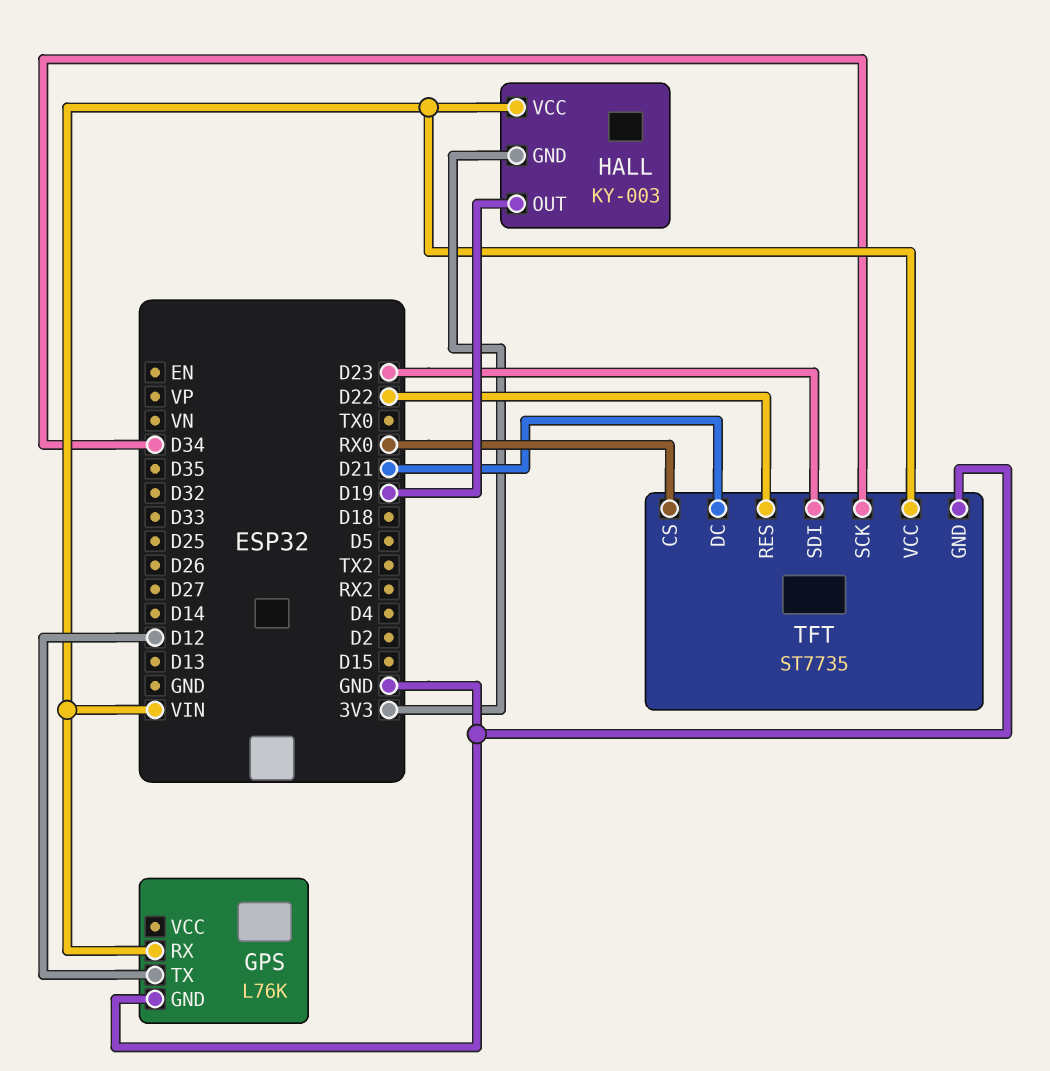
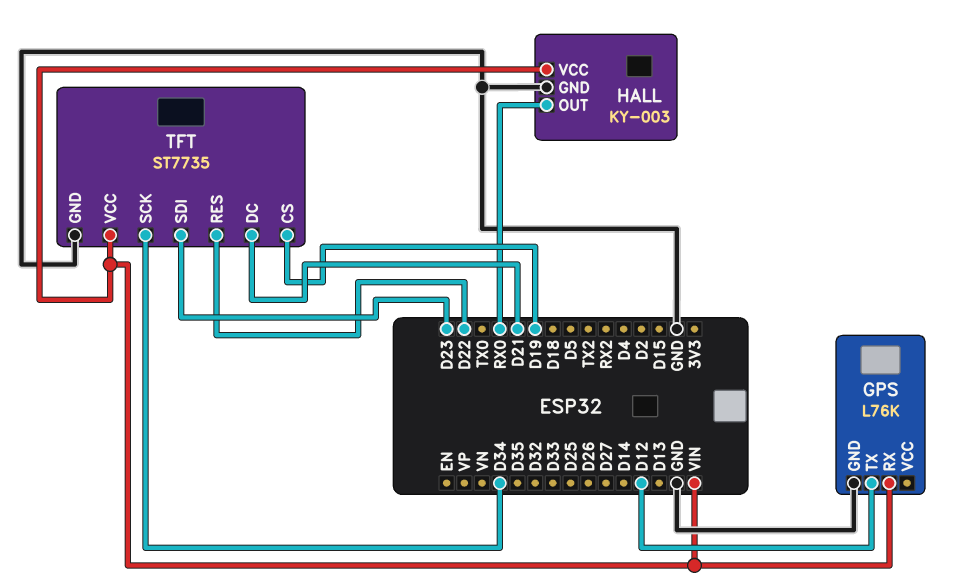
HALL pin GND: 3V3 -> GND
HALL pin OUT: D19 -> RX0
TFT pin CS: RX0 -> D19

